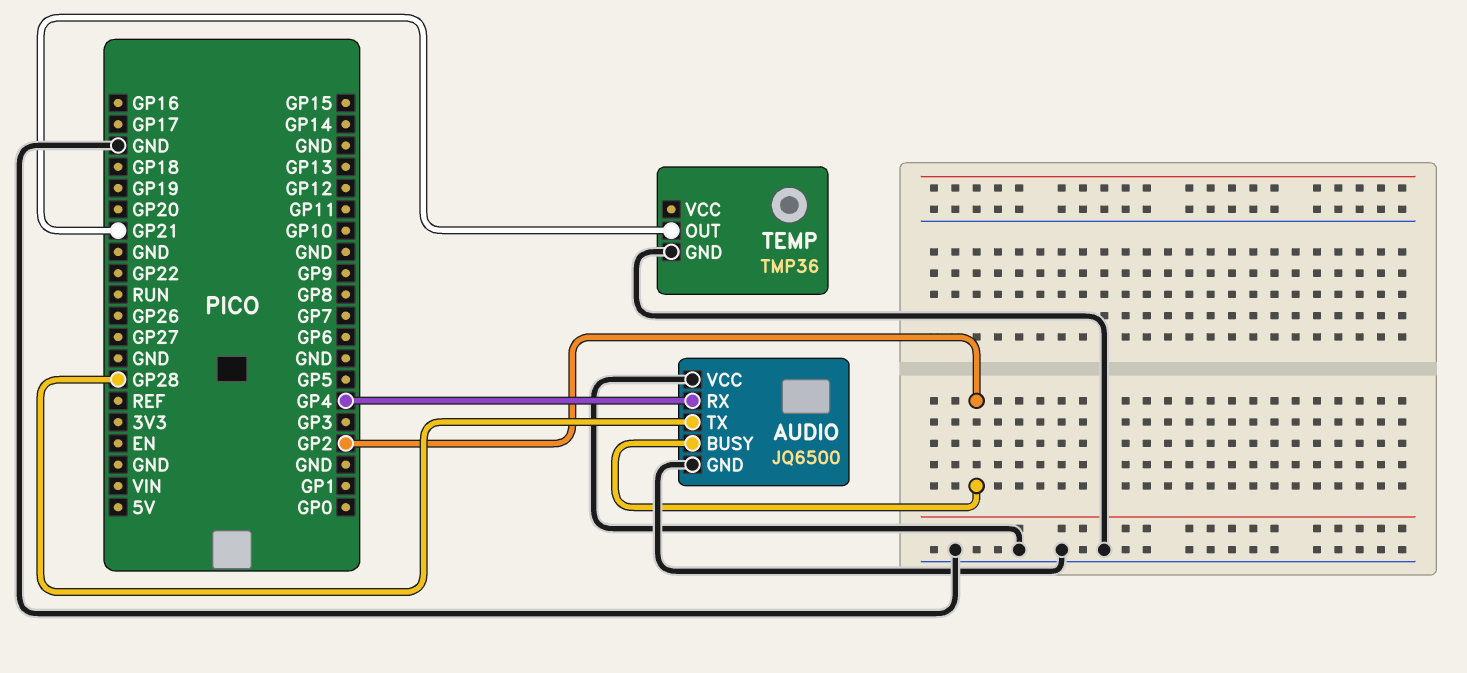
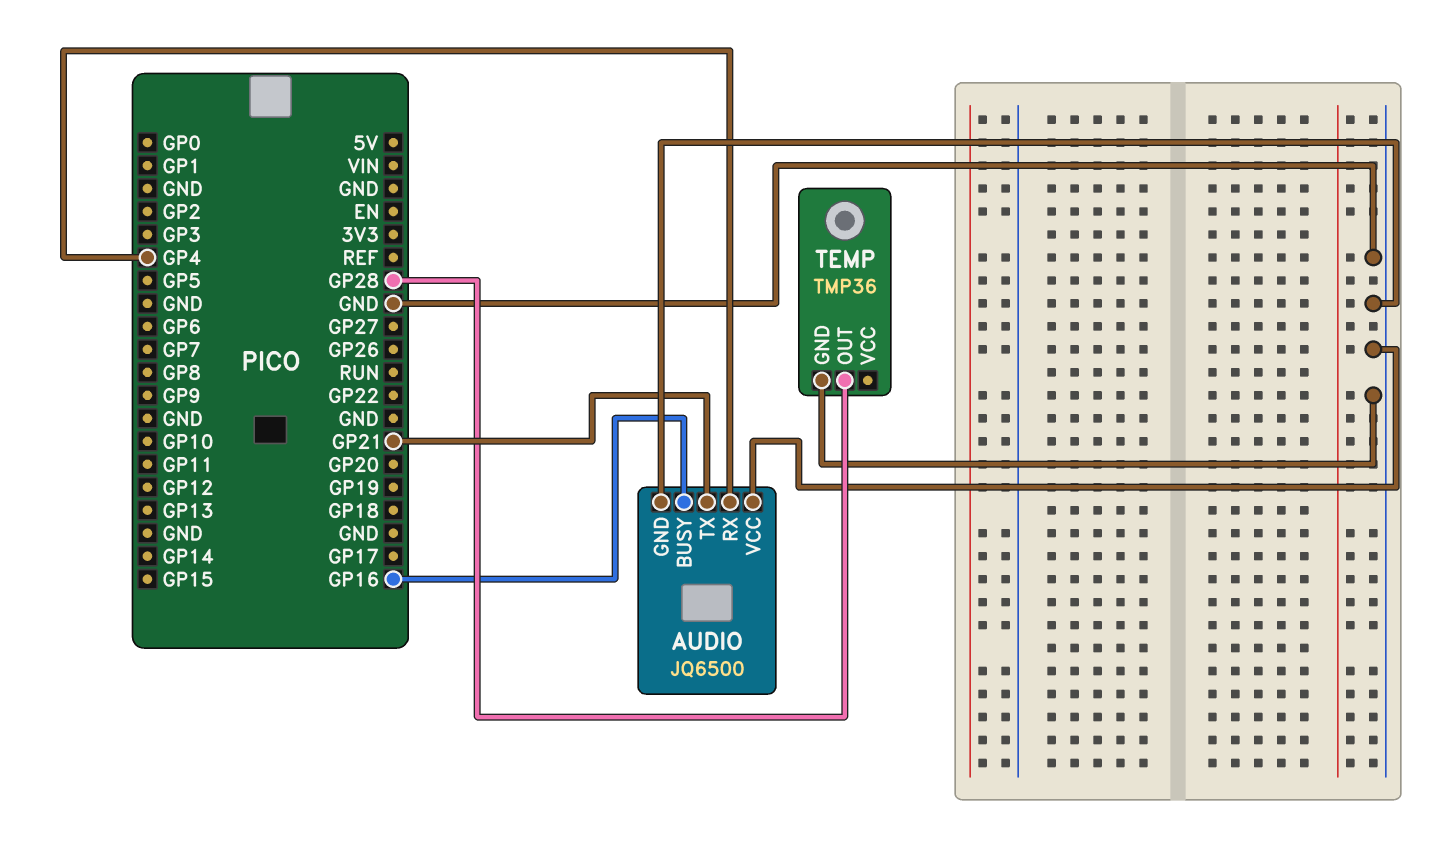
AUDIO pin BUSY: GP2 -> GP16
AUDIO pin TX: GP28 -> GP21
TEMP pin OUT: GP21 -> GP28

